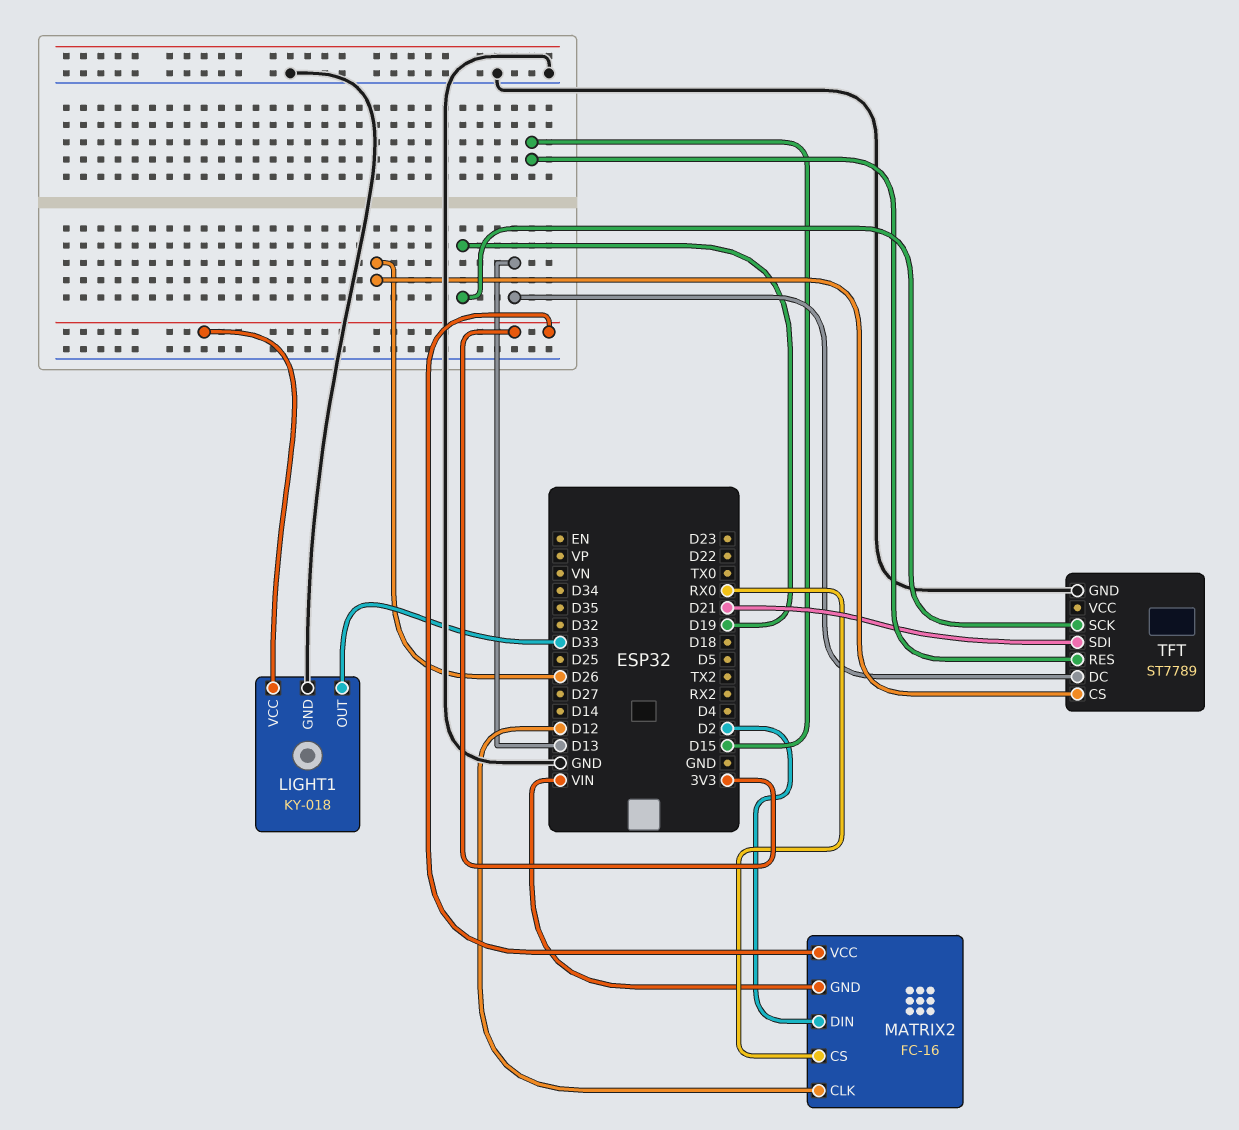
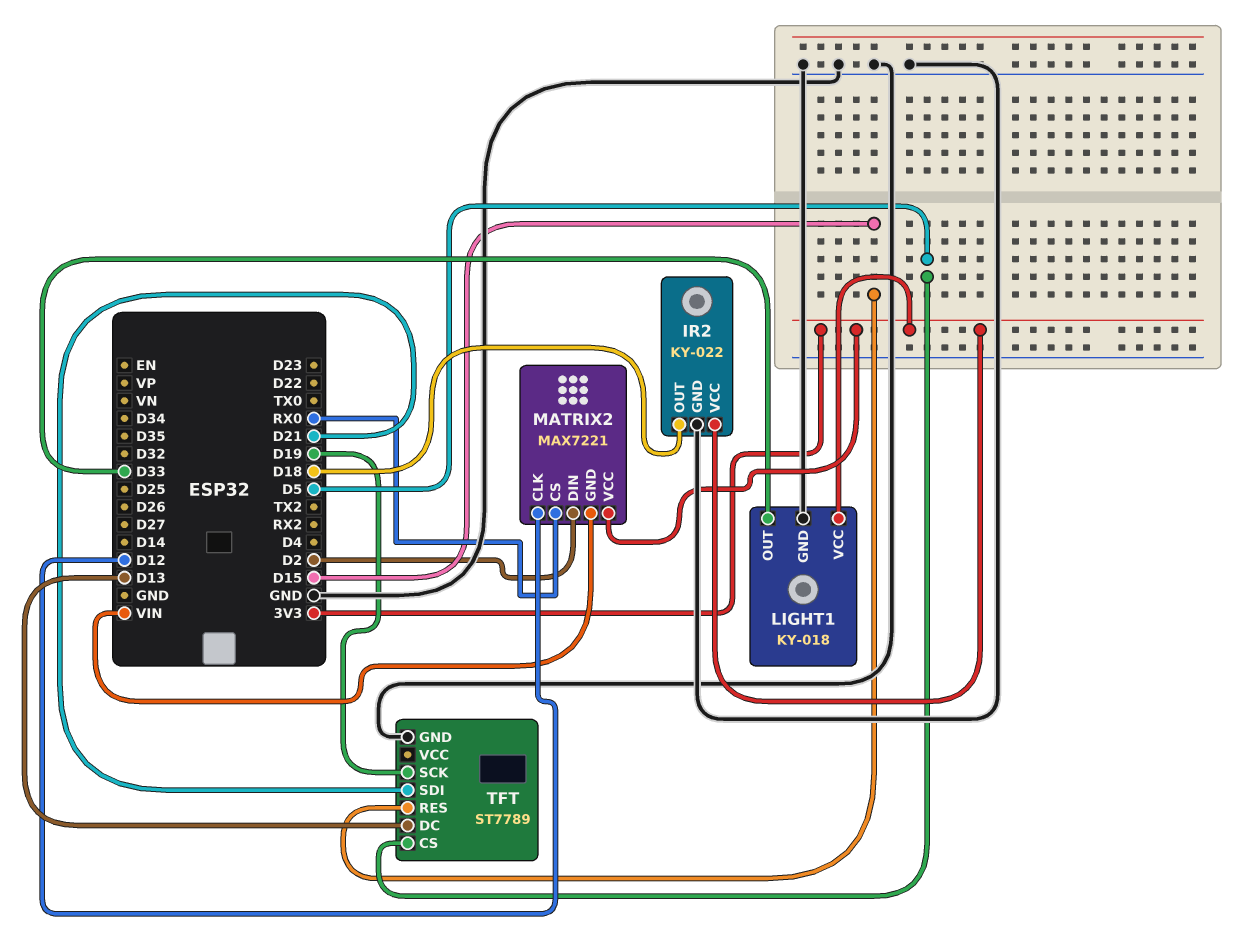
IR2: none -> KY-022
IR2 pin GND: none -> GND
IR2 pin OUT: none -> D18
IR2 pin VCC: none -> 3V3
MATRIX2: FC-16 -> MAX7221
TFT pin CS: D26 -> D5

